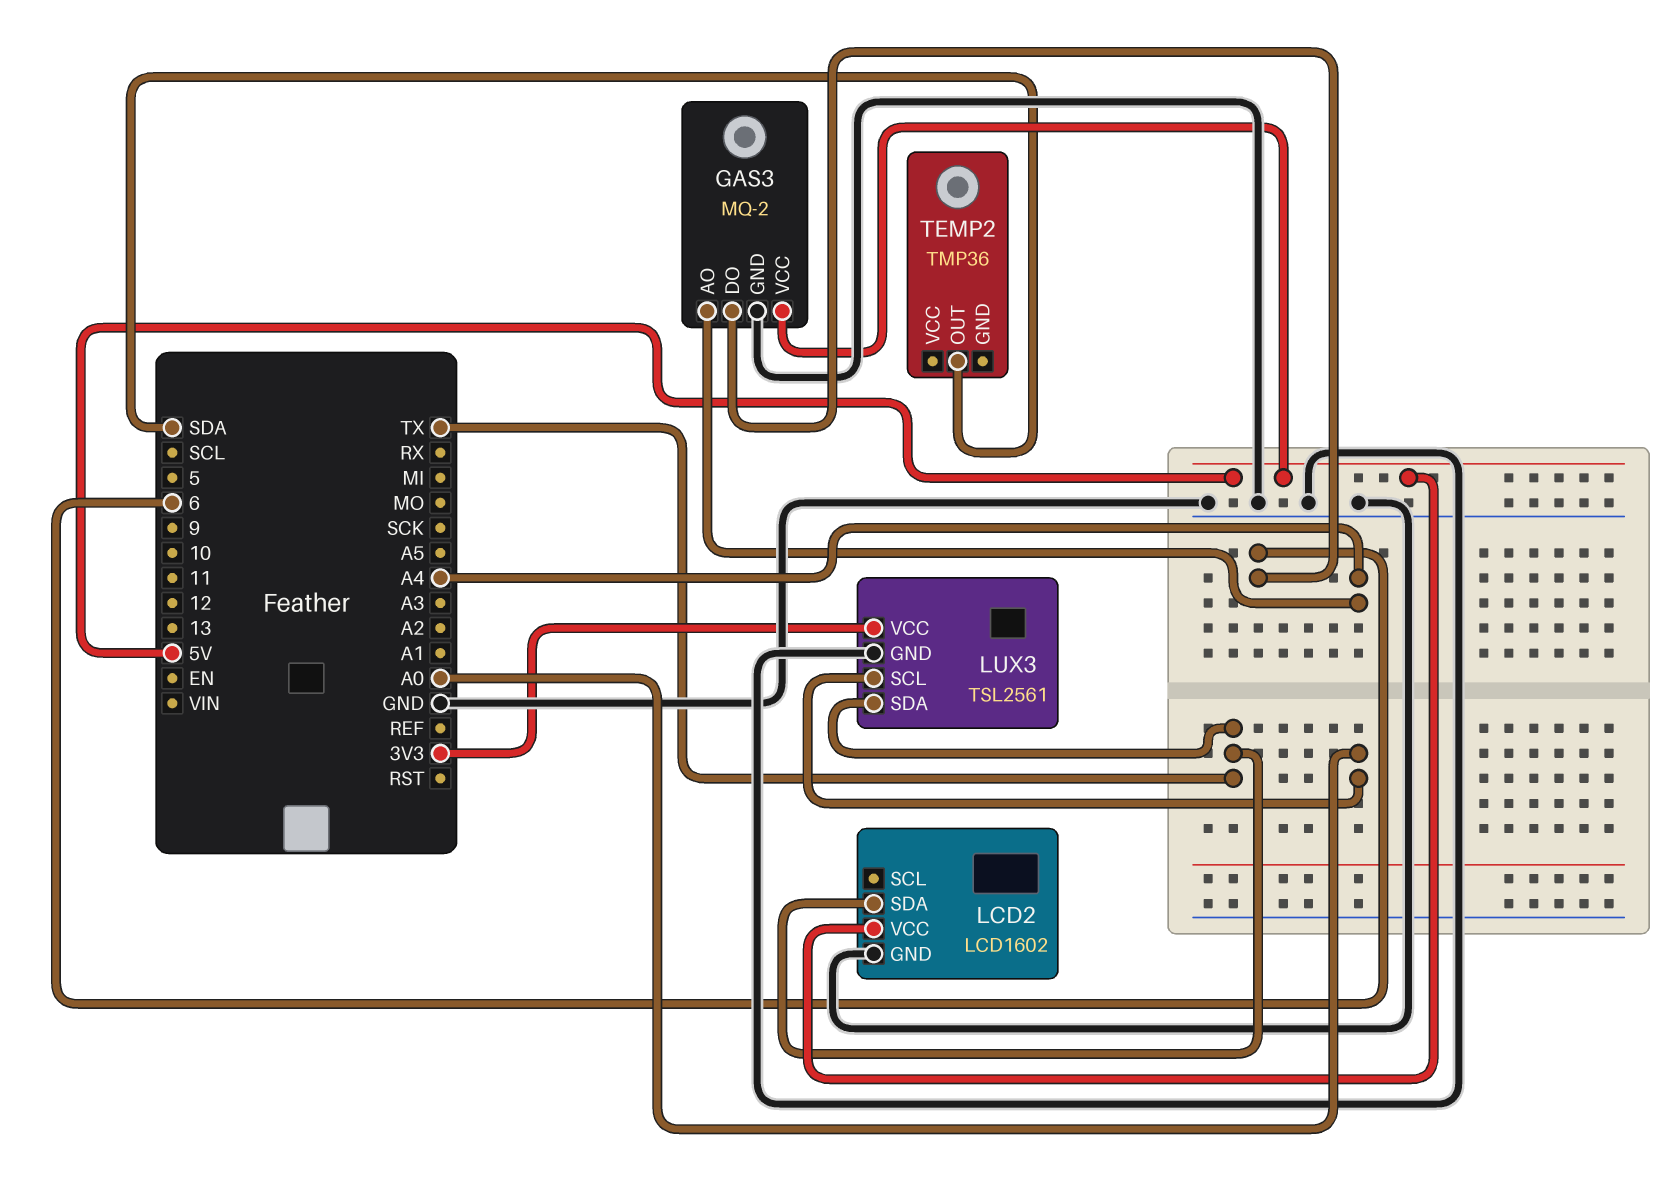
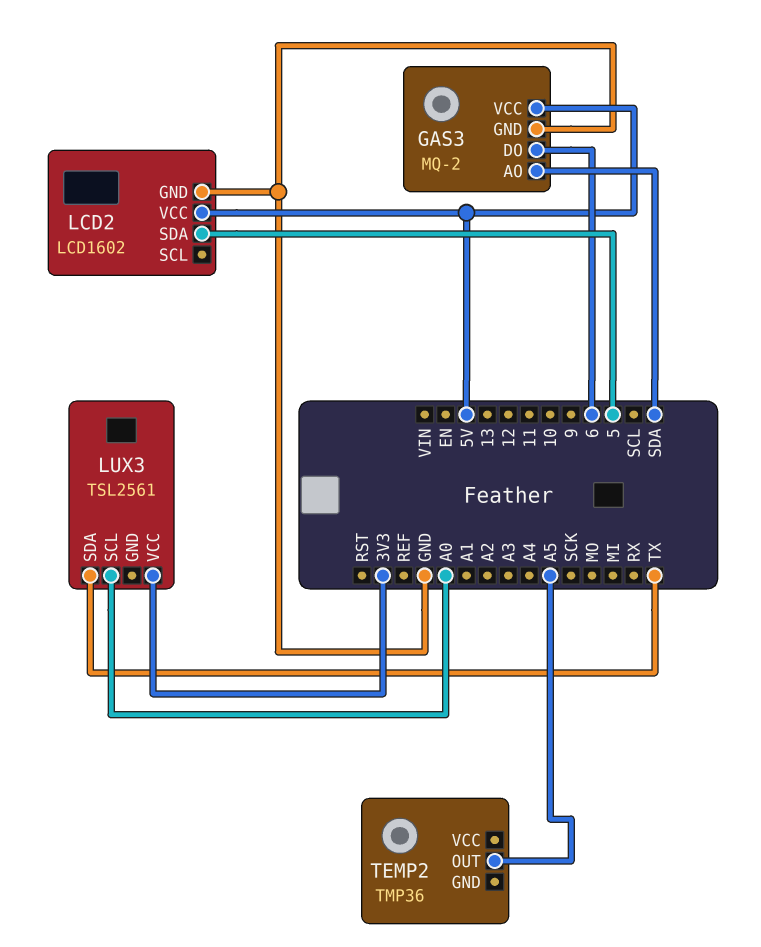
GAS3 pin AO: A4 -> SDA
LCD2 pin SDA: TX -> 5
LUX3 pin GND: GND -> none
TEMP2 pin OUT: SDA -> A5

